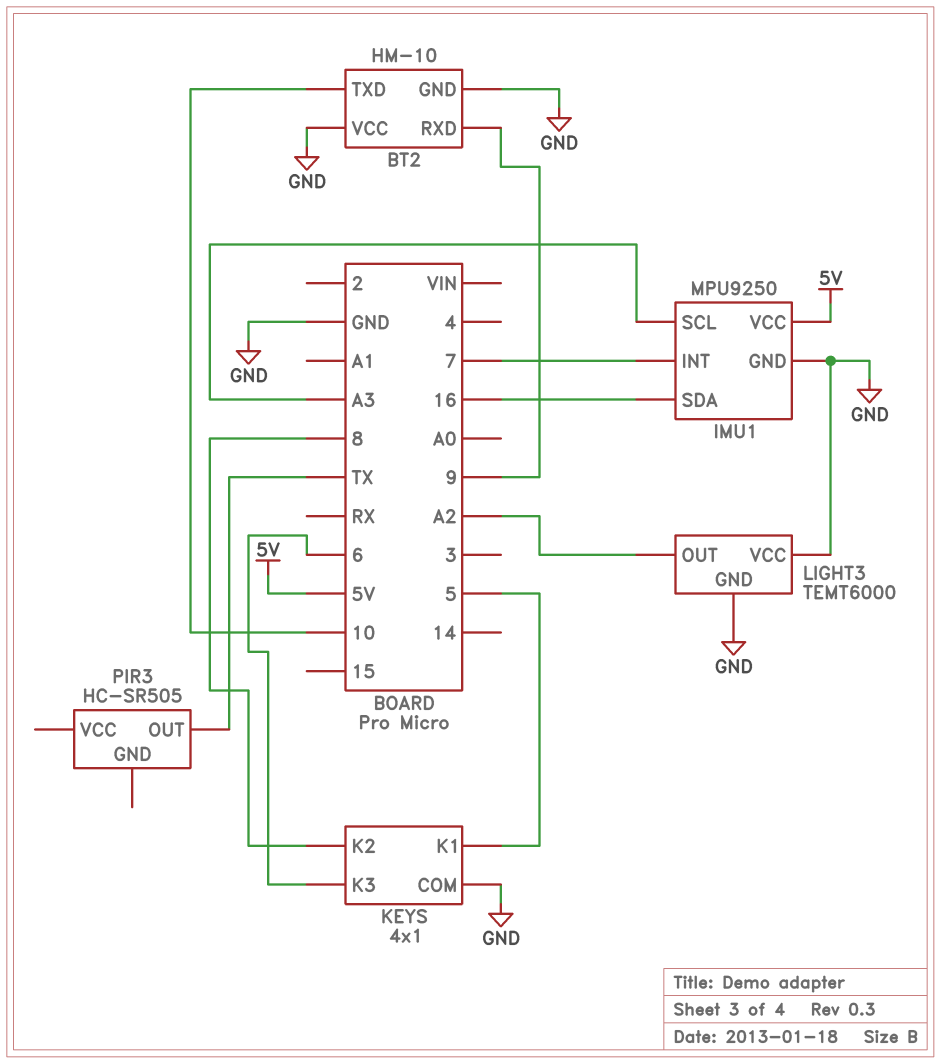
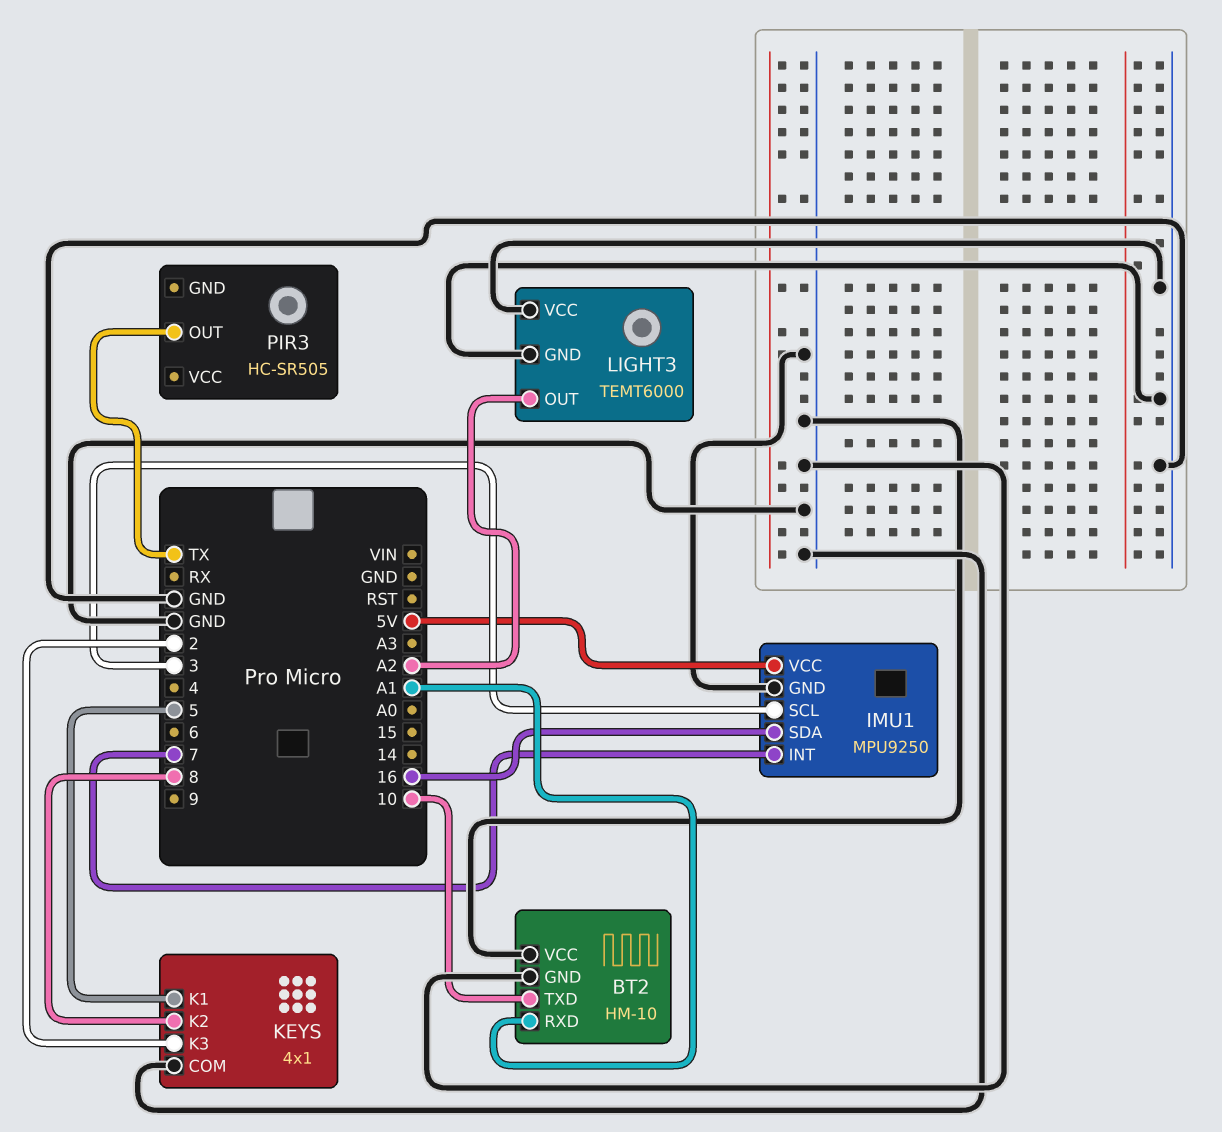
BT2 pin RXD: 9 -> A1
IMU1 pin SCL: A3 -> 3
KEYS pin K3: 6 -> 2

